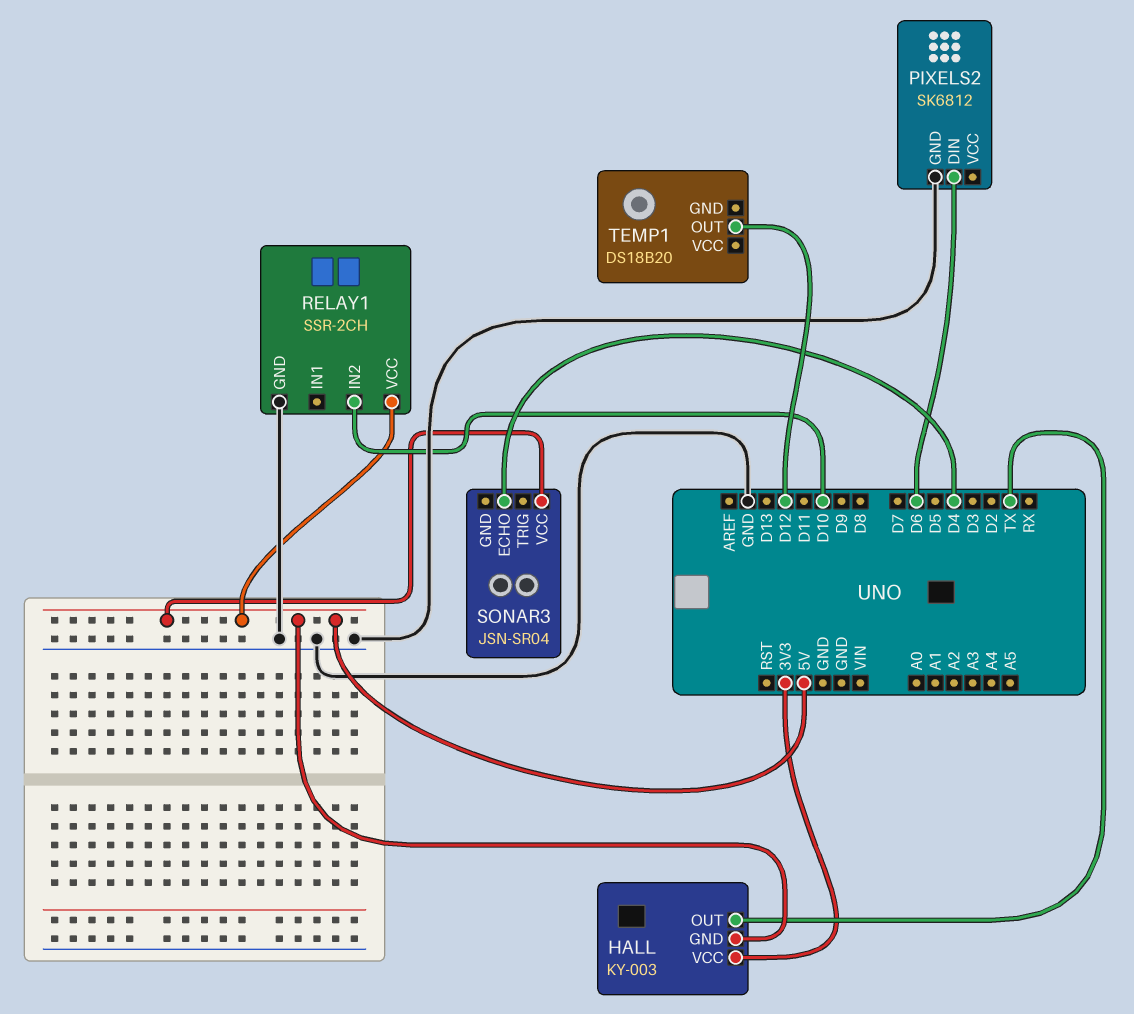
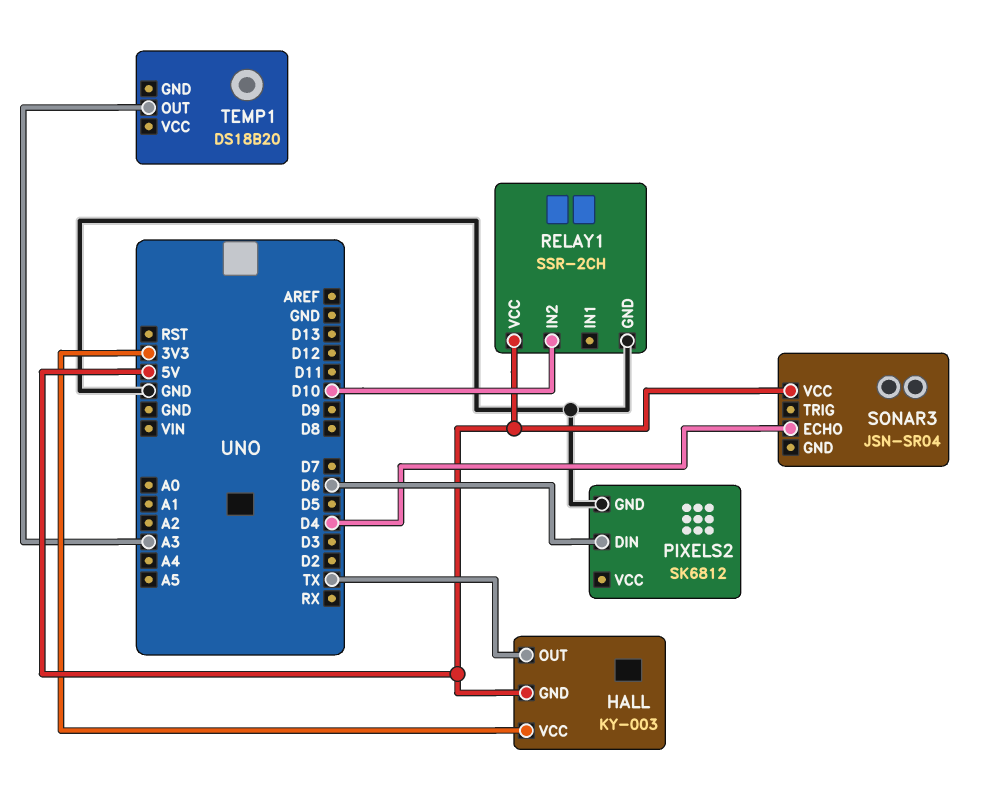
TEMP1 pin OUT: D12 -> A3

